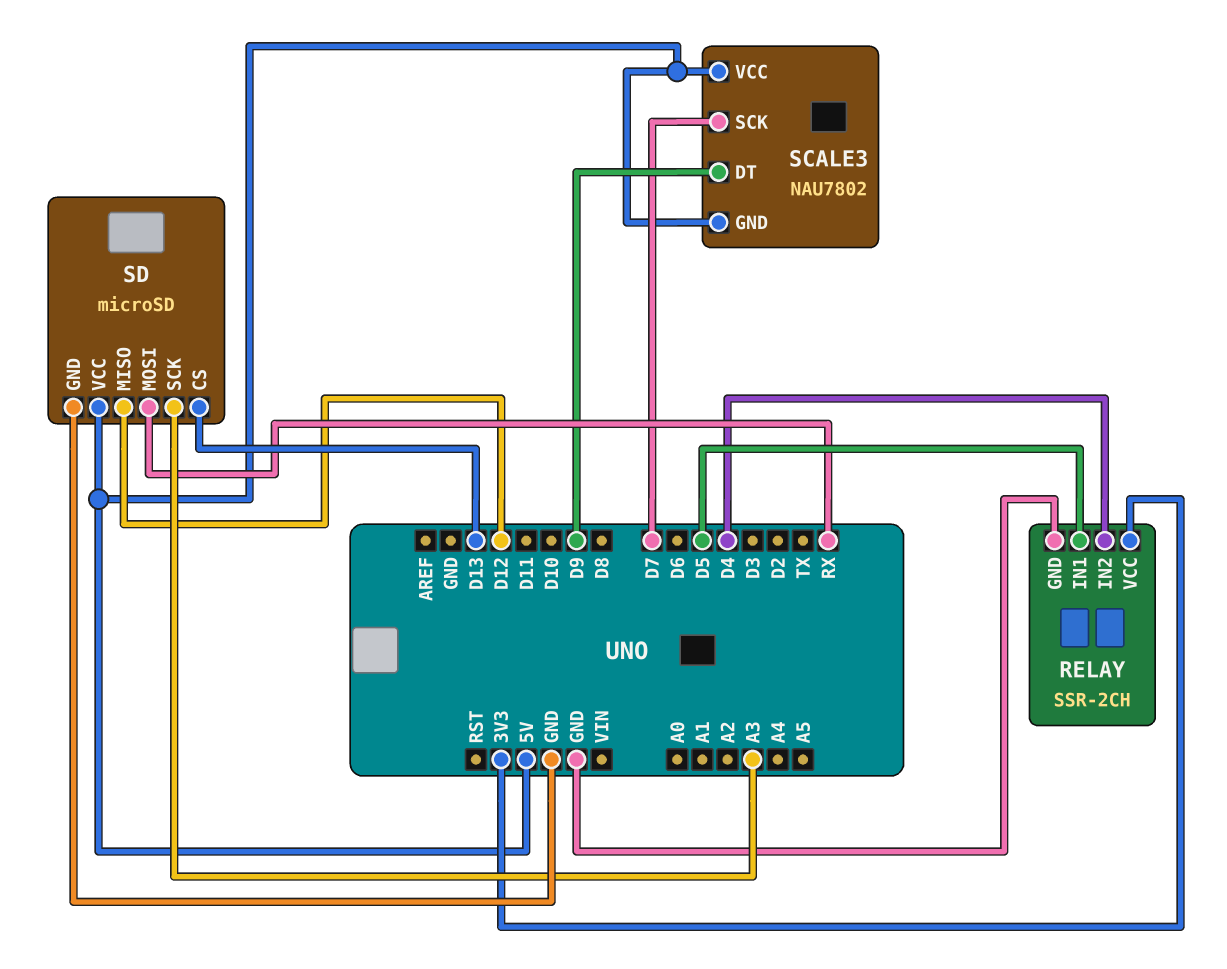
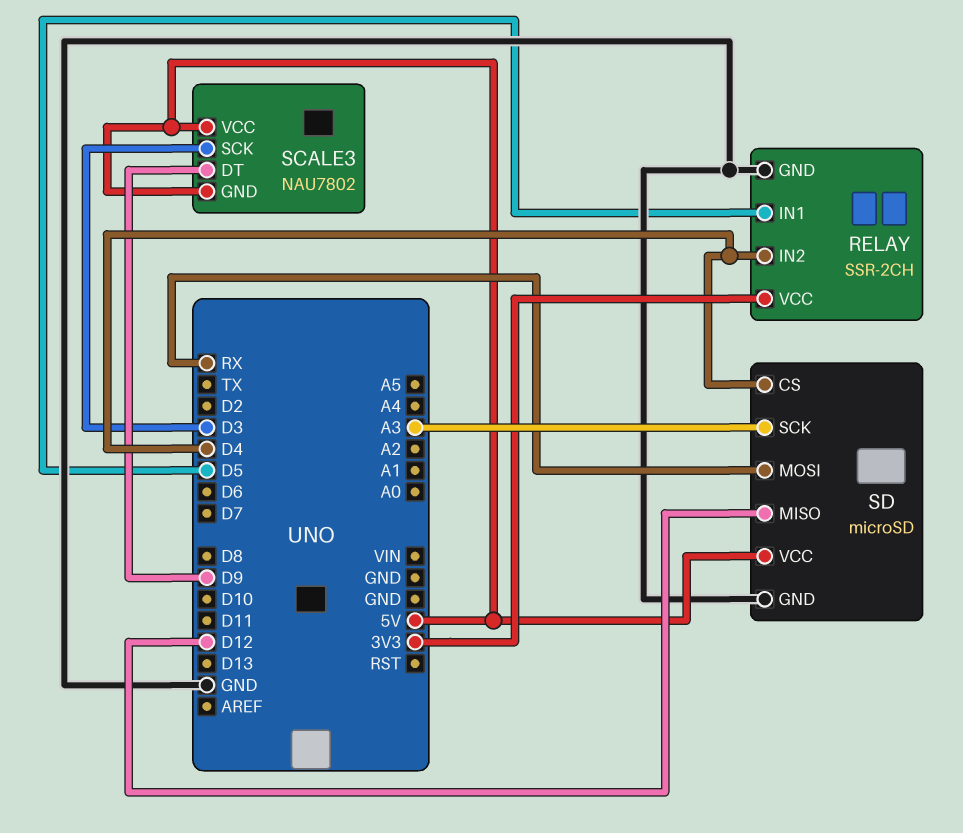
SCALE3 pin SCK: D7 -> D3
SD pin CS: D13 -> D4

